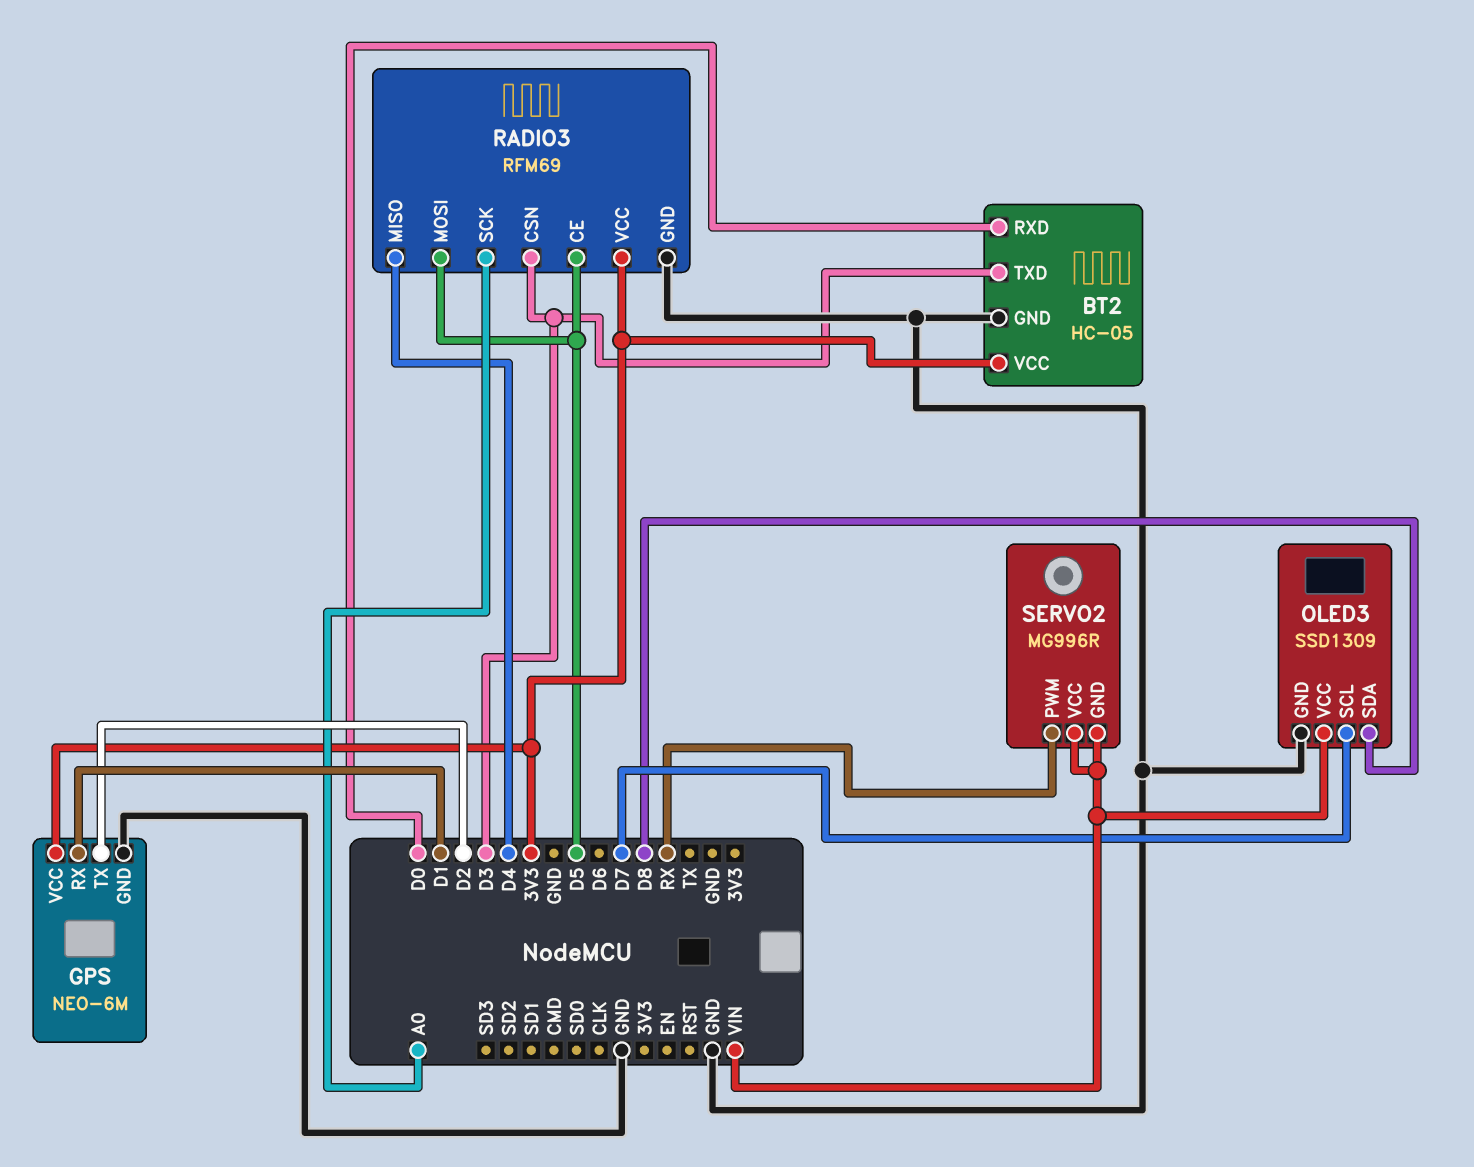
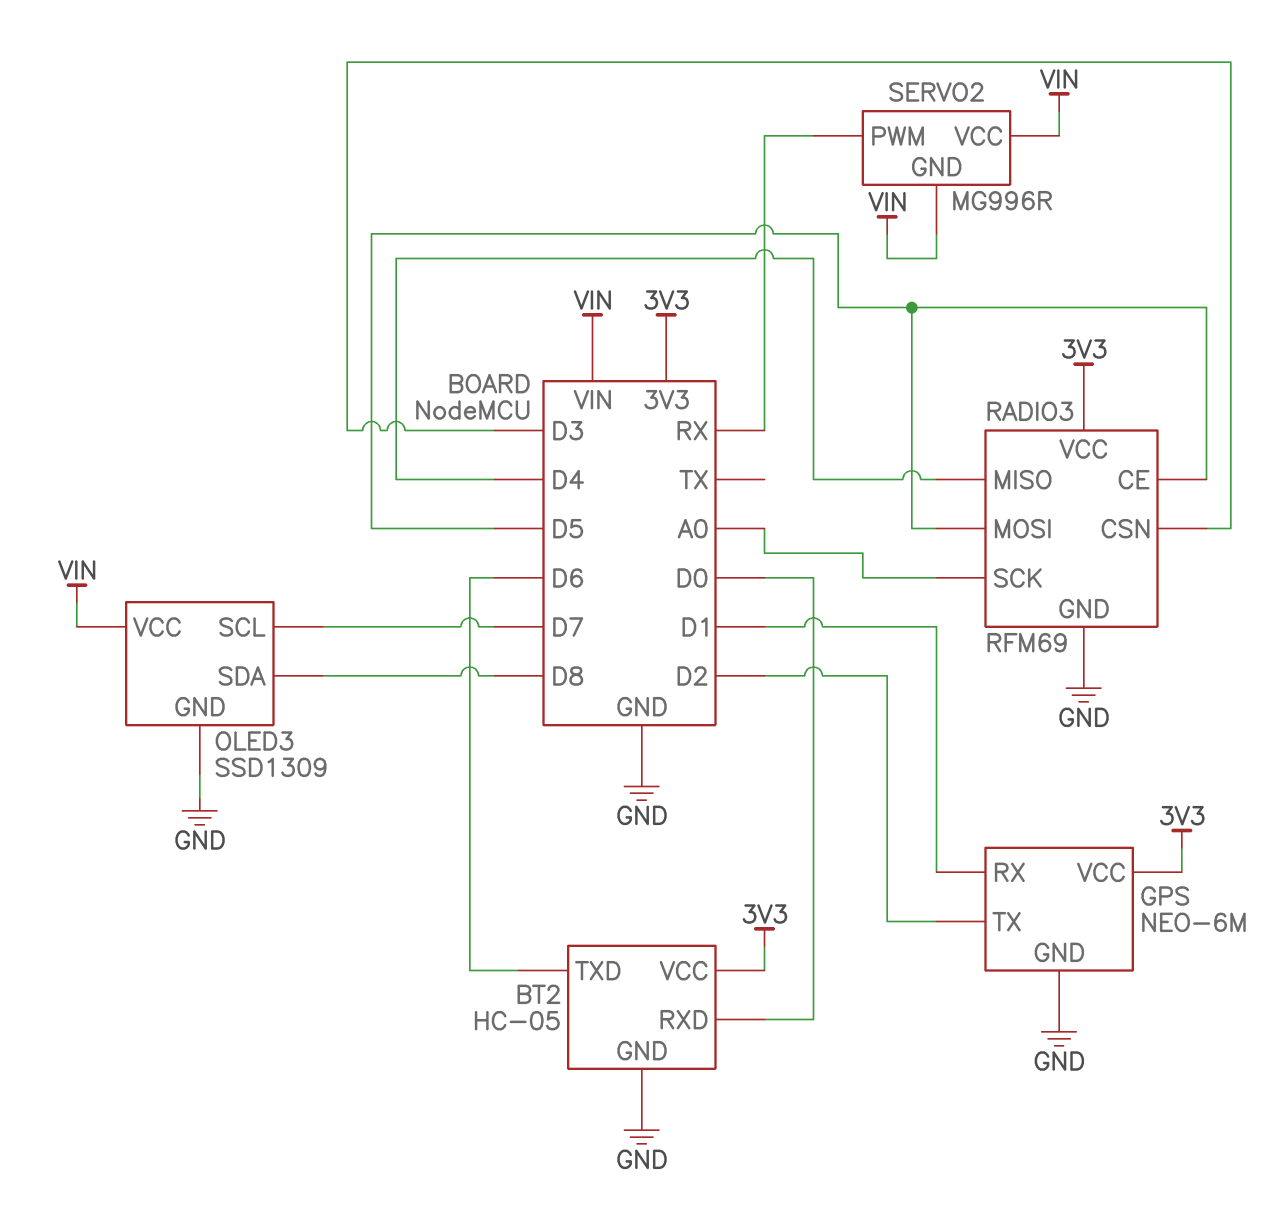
BT2 pin TXD: D3 -> D6

